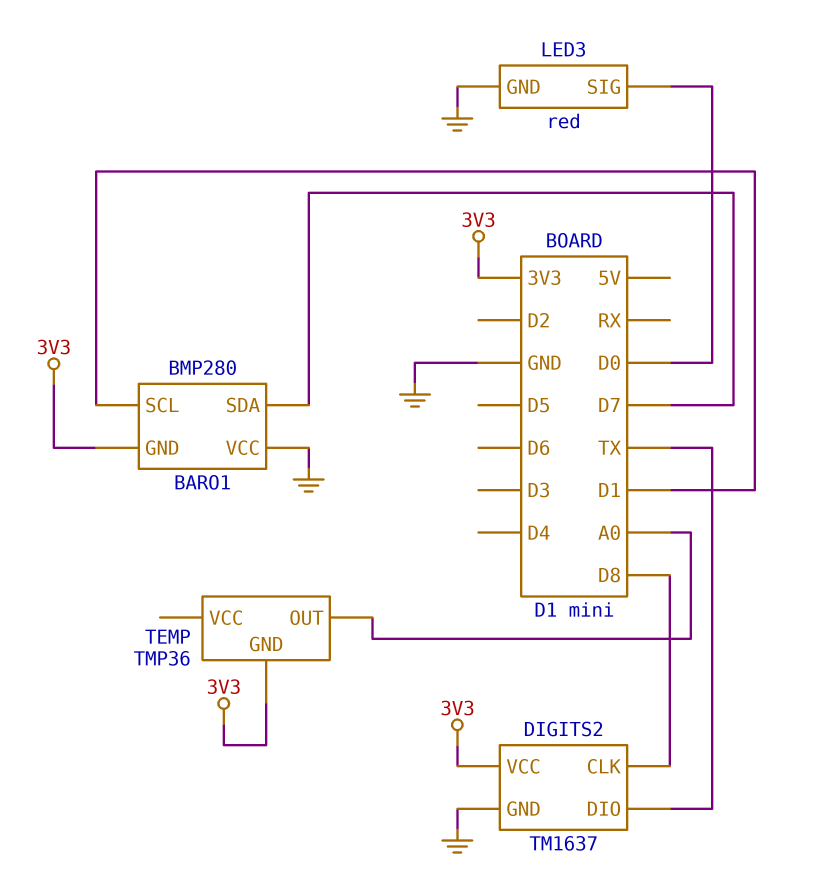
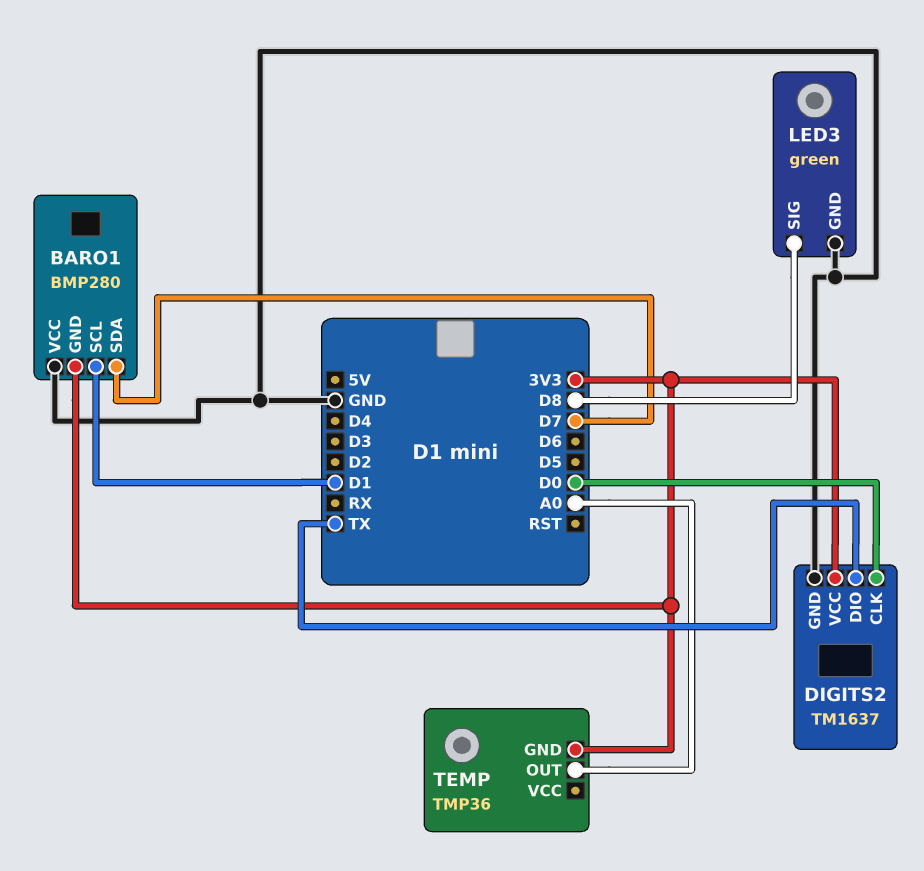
DIGITS2 pin CLK: D8 -> D0
LED3: red -> green
LED3 pin SIG: D0 -> D8

